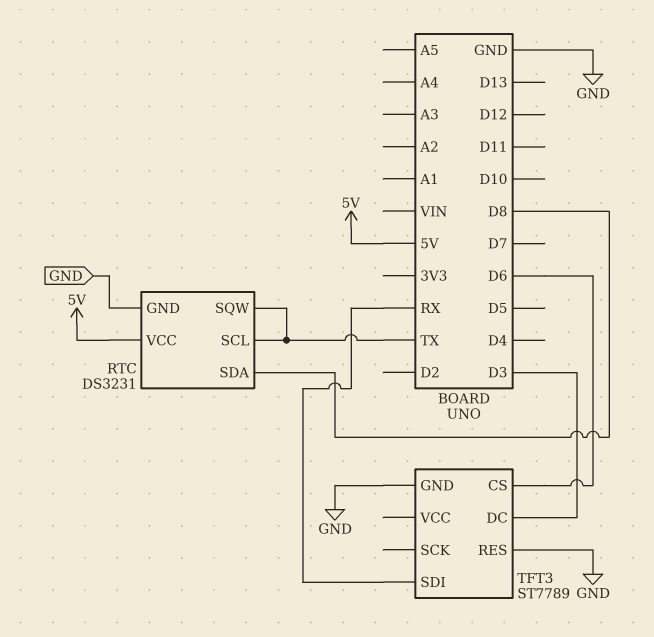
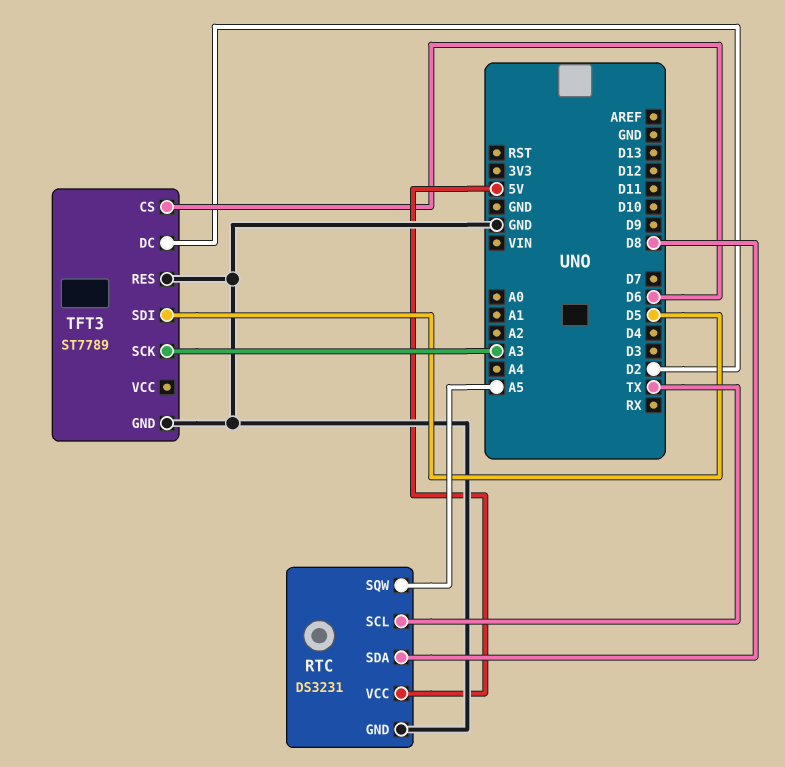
RTC pin SQW: TX -> A5
TFT3 pin DC: D3 -> D2
TFT3 pin SCK: none -> A3
TFT3 pin SDI: RX -> D5

